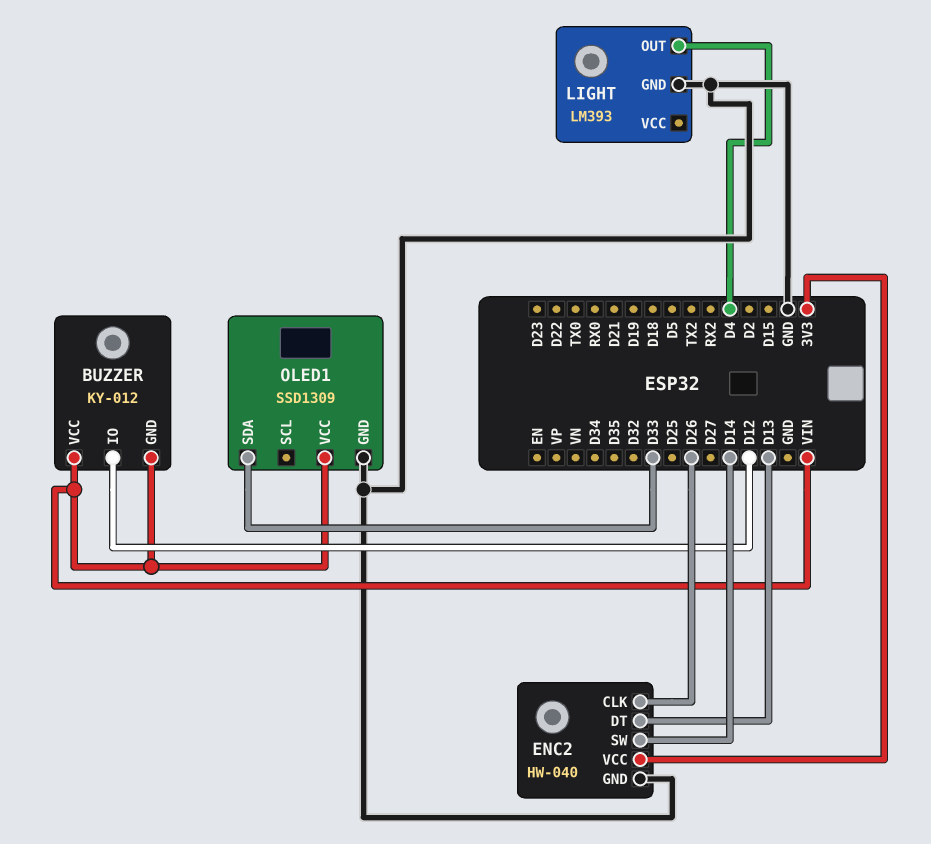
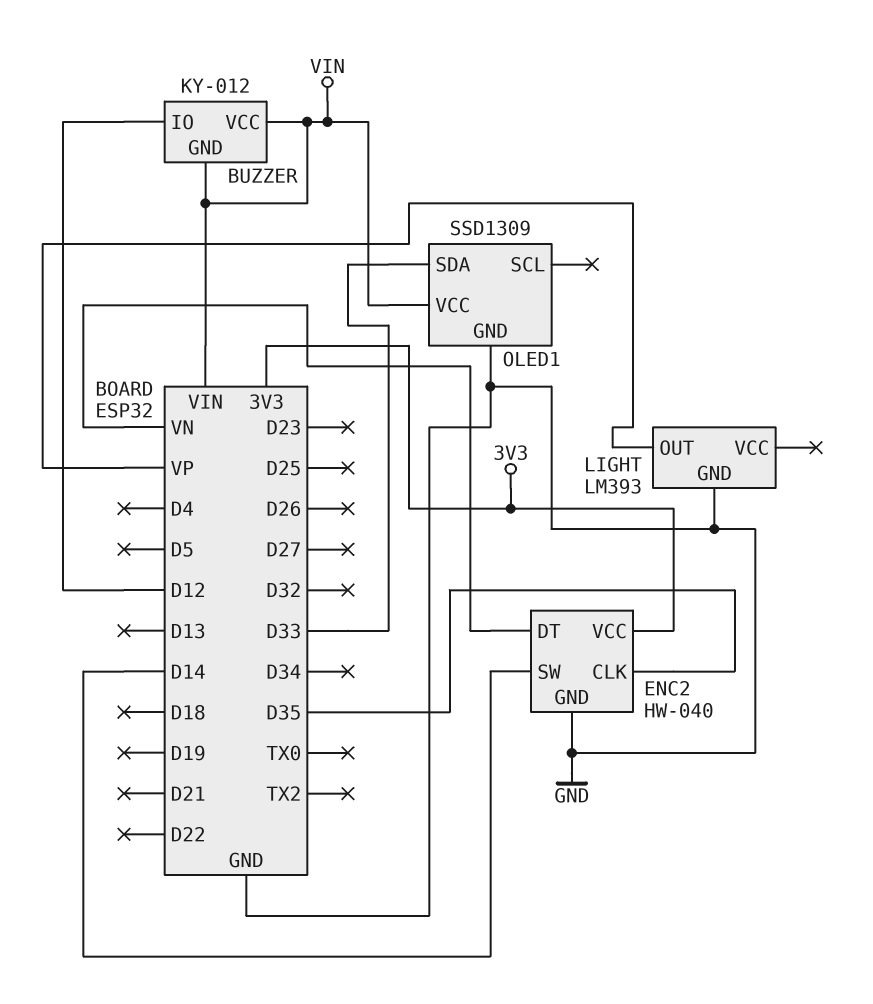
ENC2 pin CLK: D26 -> D35
ENC2 pin DT: D13 -> VN
LIGHT pin OUT: D4 -> VP

